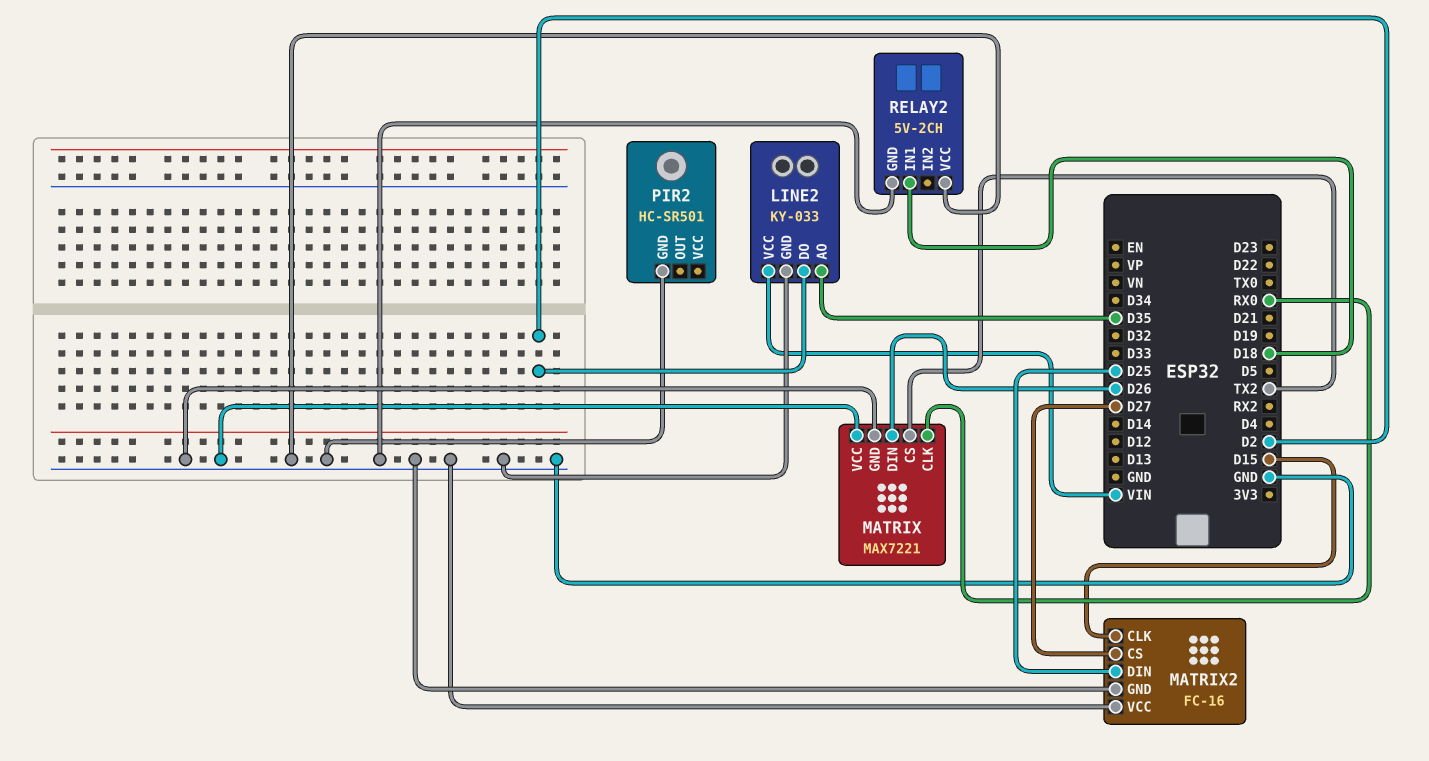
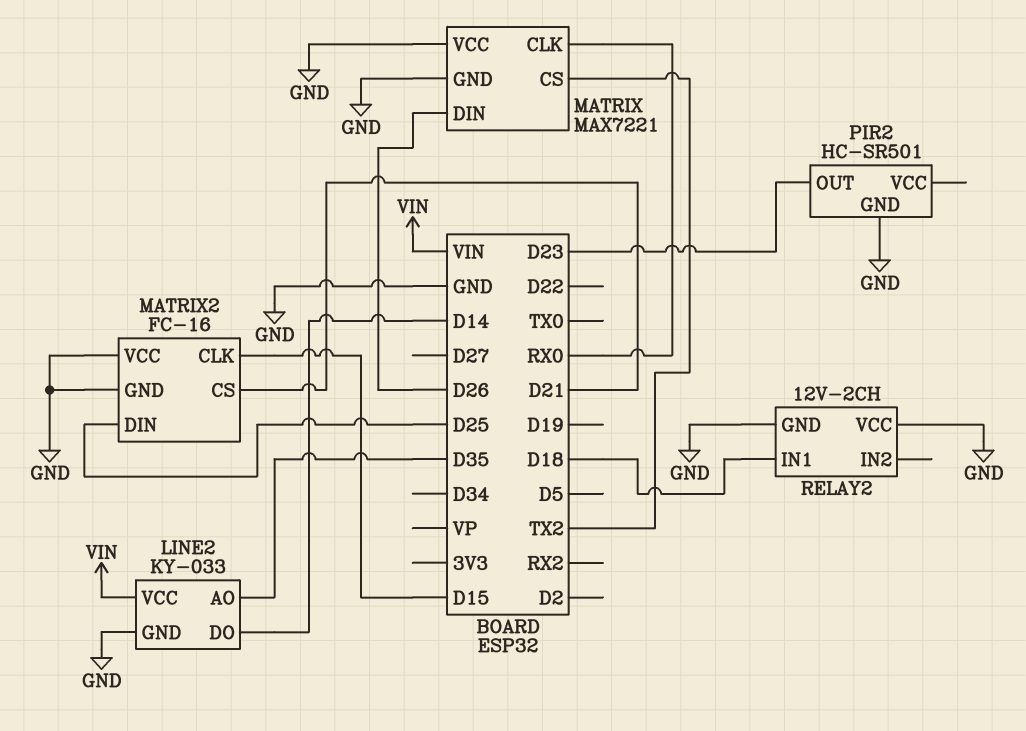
LINE2 pin DO: D2 -> D14
MATRIX2 pin CS: D27 -> D21
PIR2 pin OUT: none -> D23
RELAY2: 5V-2CH -> 12V-2CH

